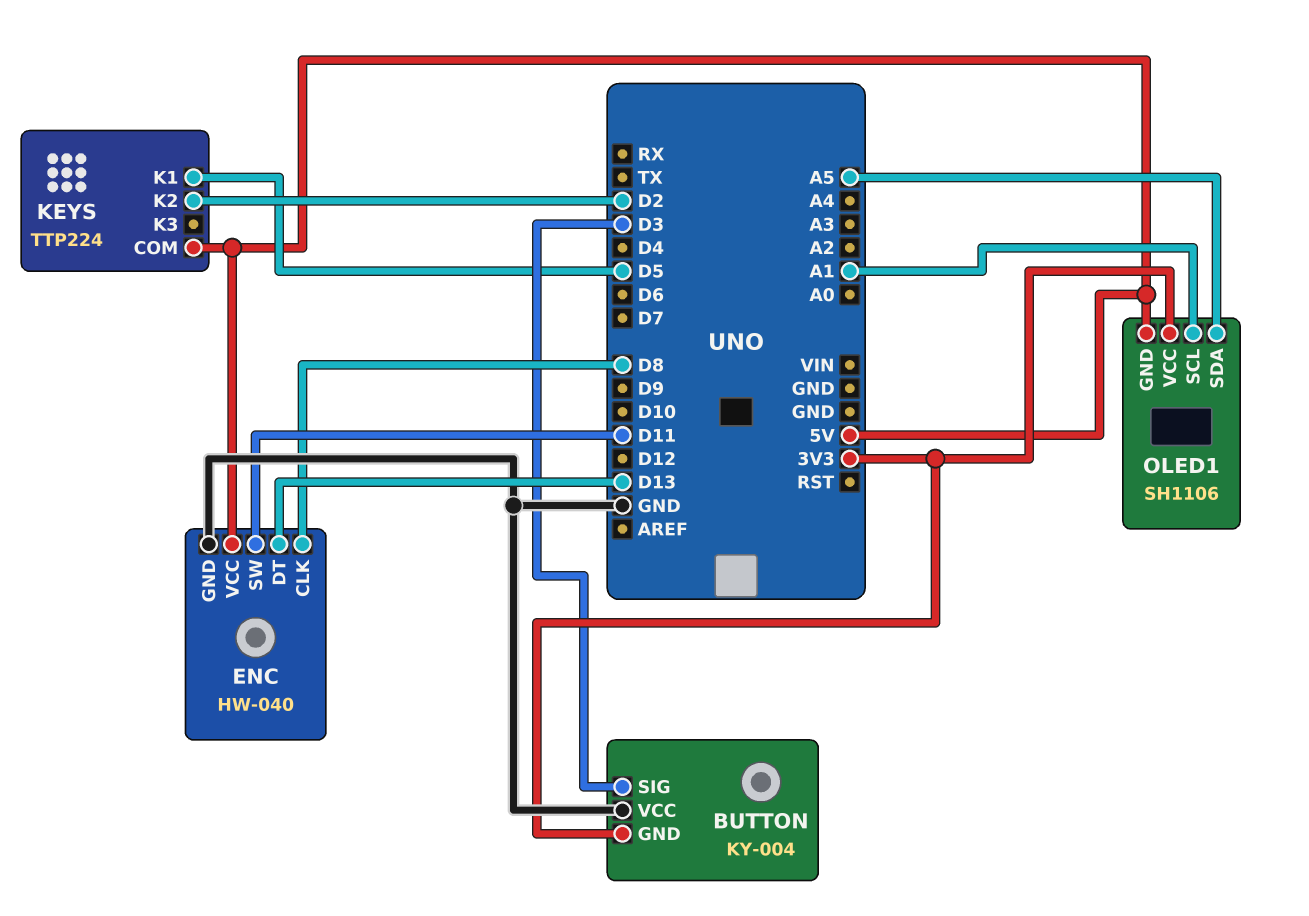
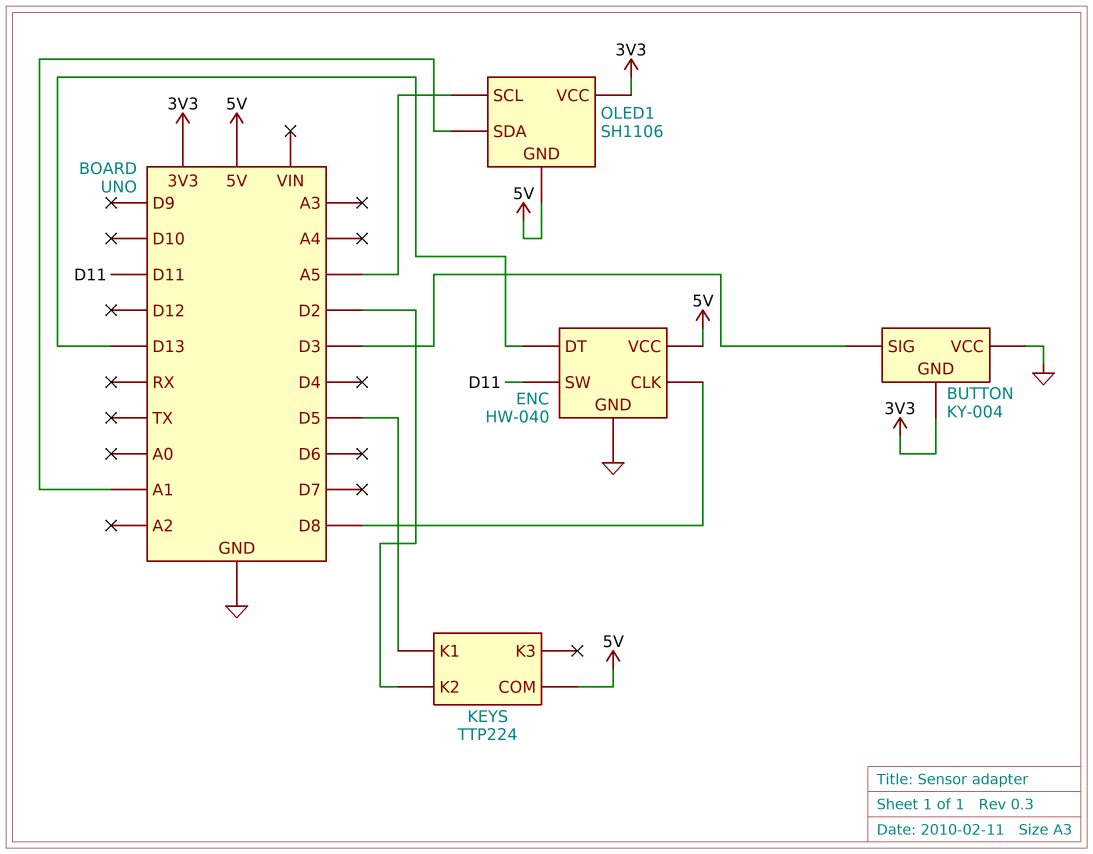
OLED1 pin SCL: A1 -> A5
OLED1 pin SDA: A5 -> A1

